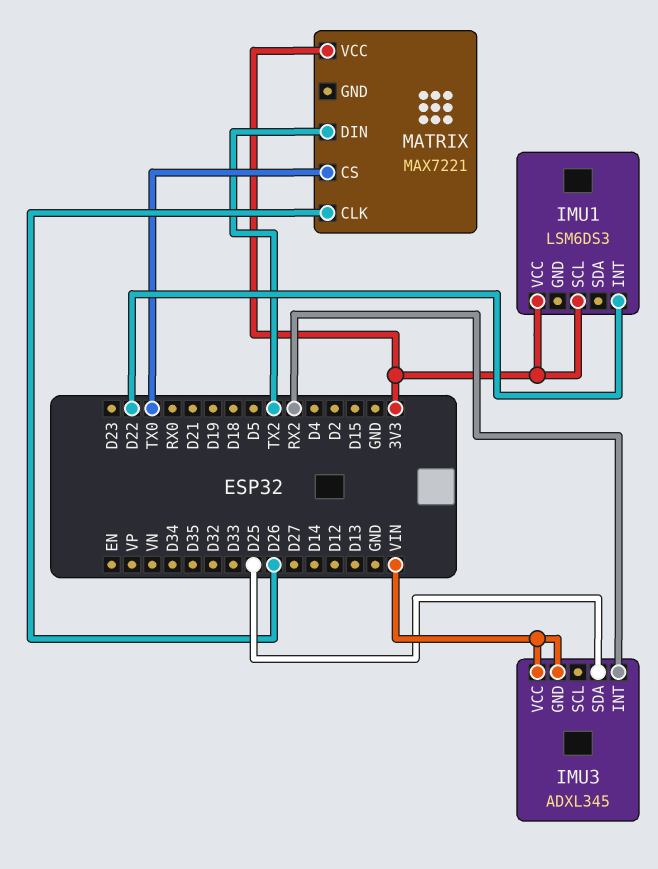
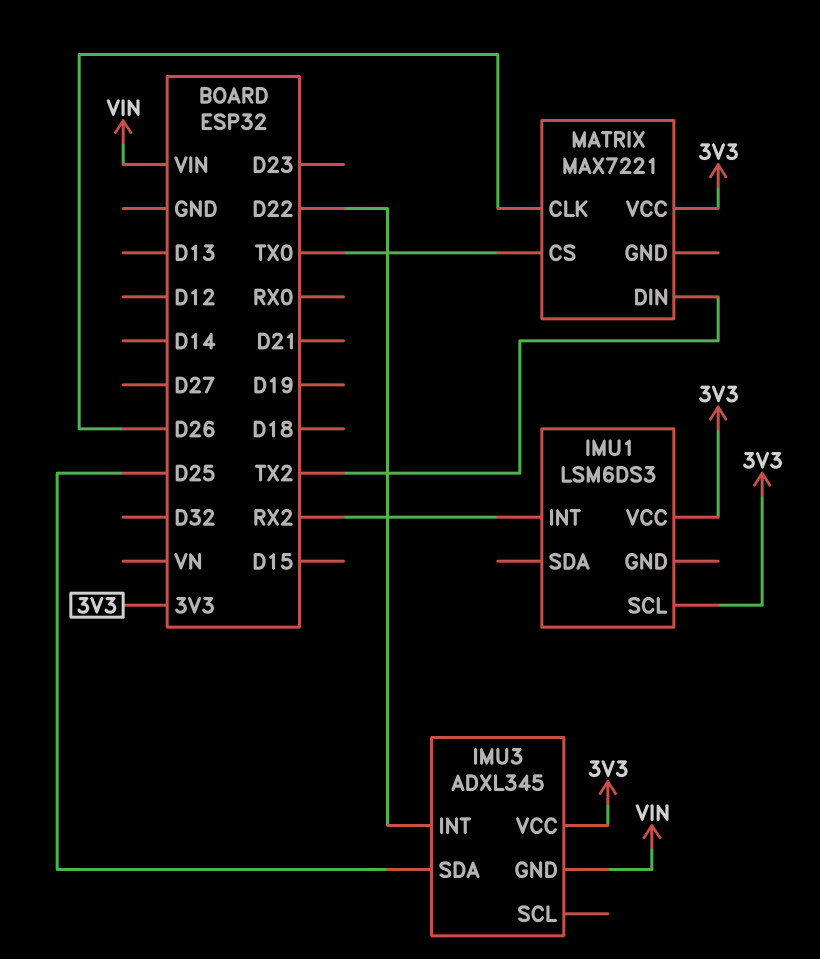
IMU1 pin INT: D22 -> RX2
IMU3 pin INT: RX2 -> D22
IMU3 pin VCC: VIN -> 3V3

